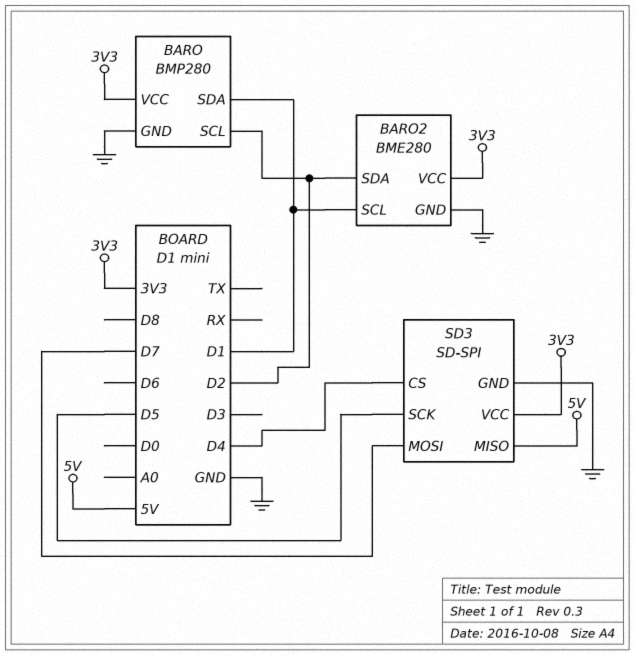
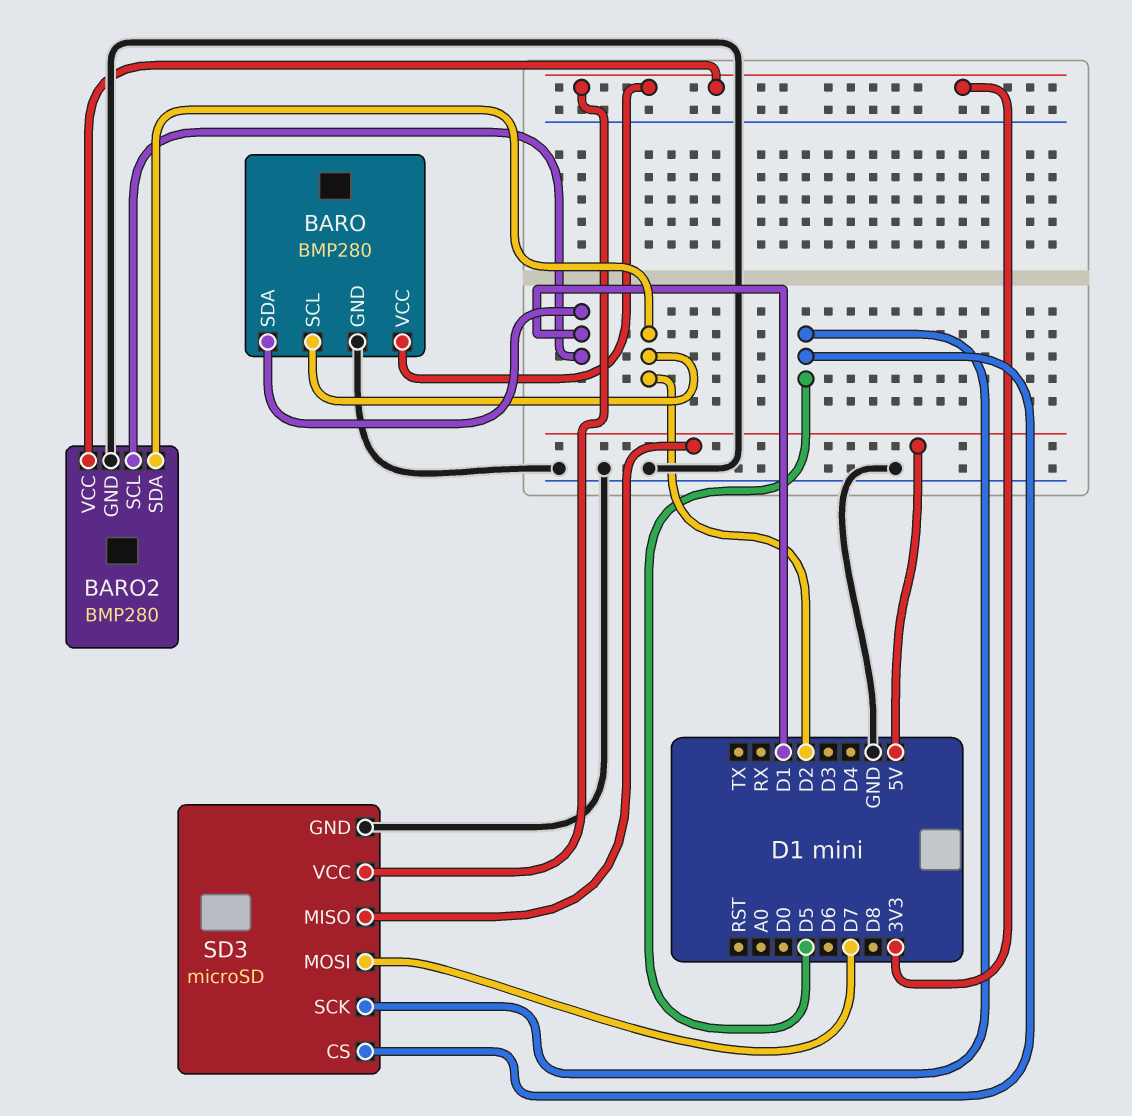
BARO2: BME280 -> BMP280
SD3: SD-SPI -> microSD
SD3 pin CS: D4 -> D5

